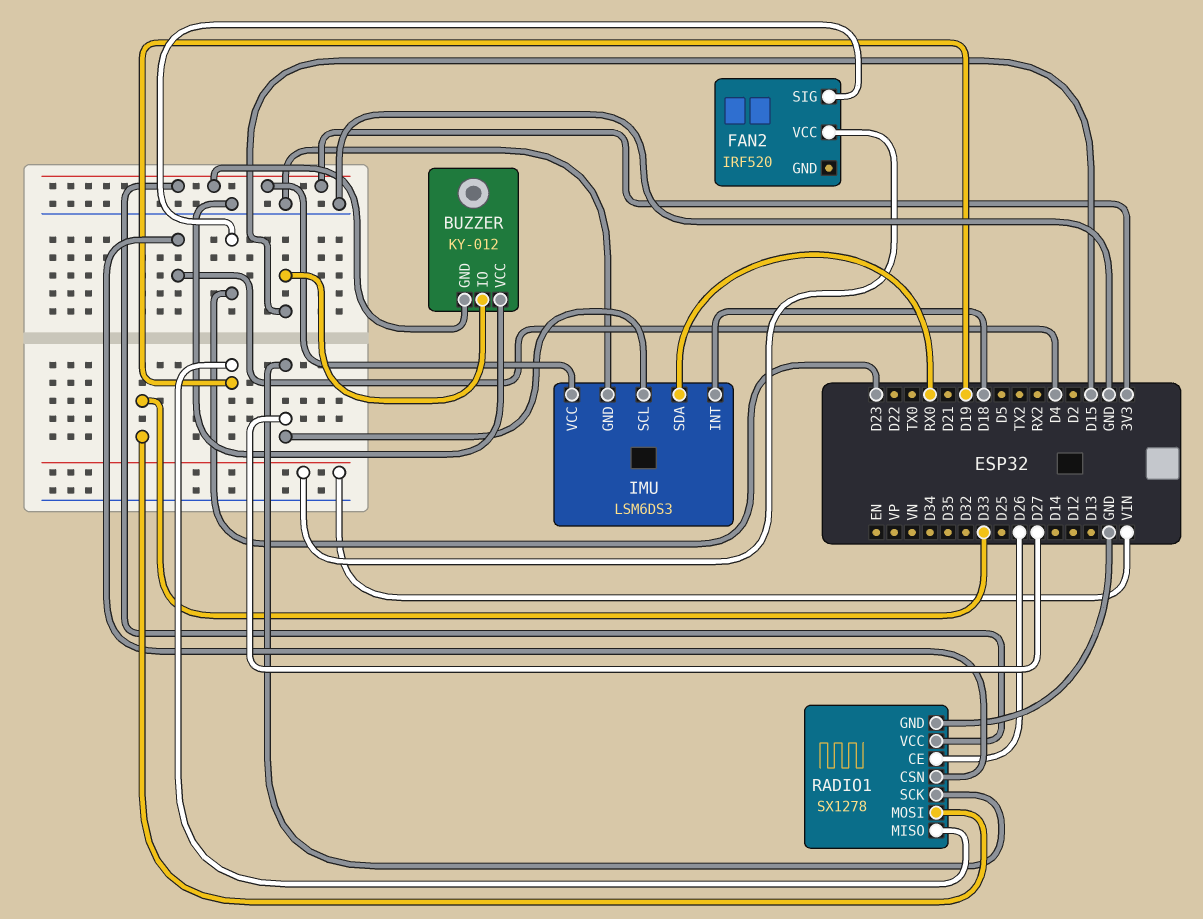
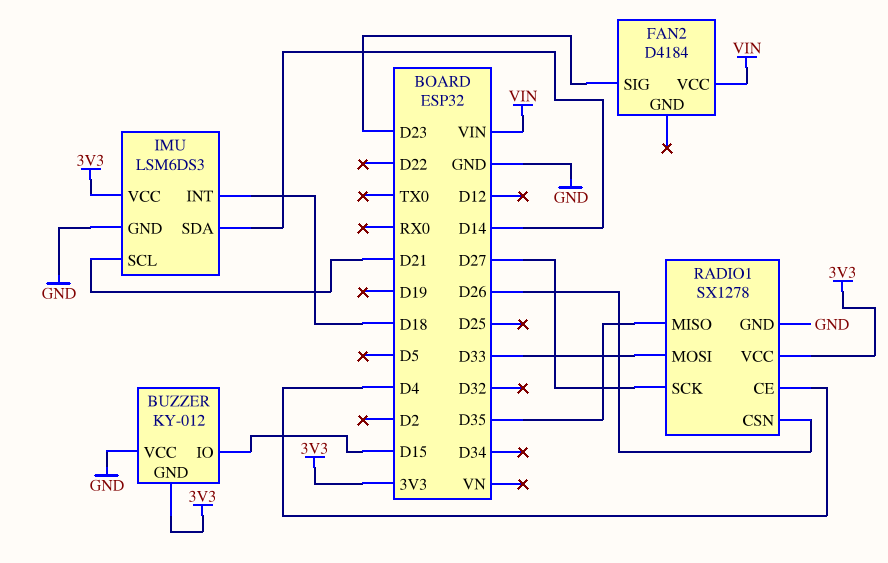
FAN2: IRF520 -> D4184
IMU pin SCL: D27 -> D21
IMU pin SDA: RX0 -> D14
RADIO1 pin CE: D26 -> D4
RADIO1 pin CSN: D4 -> D26
RADIO1 pin MISO: D19 -> D35

